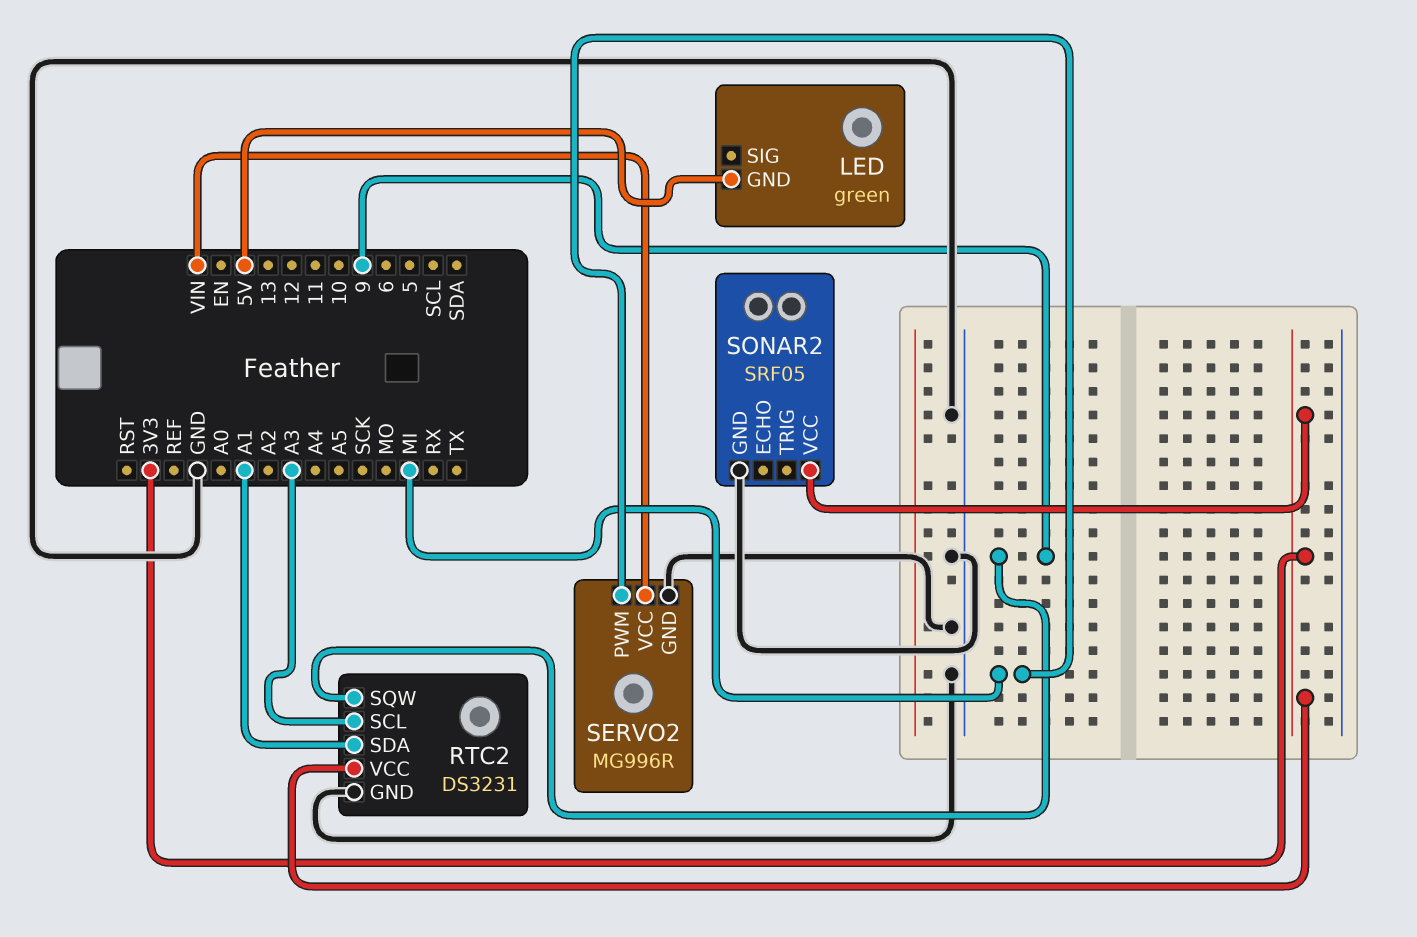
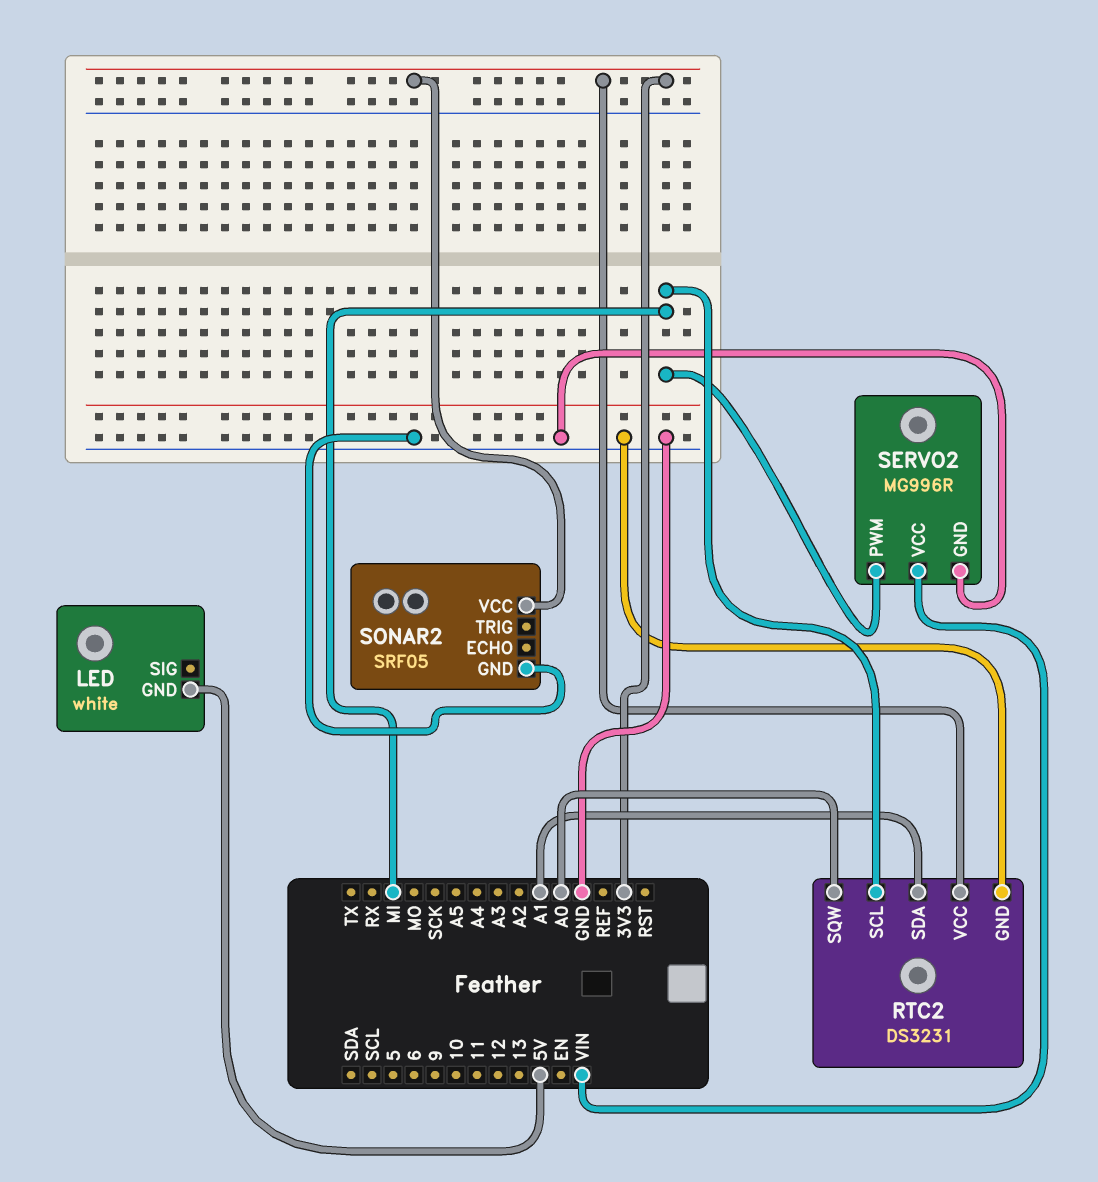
LED: green -> white
RTC2 pin SCL: A3 -> MI
RTC2 pin SQW: 9 -> A0

